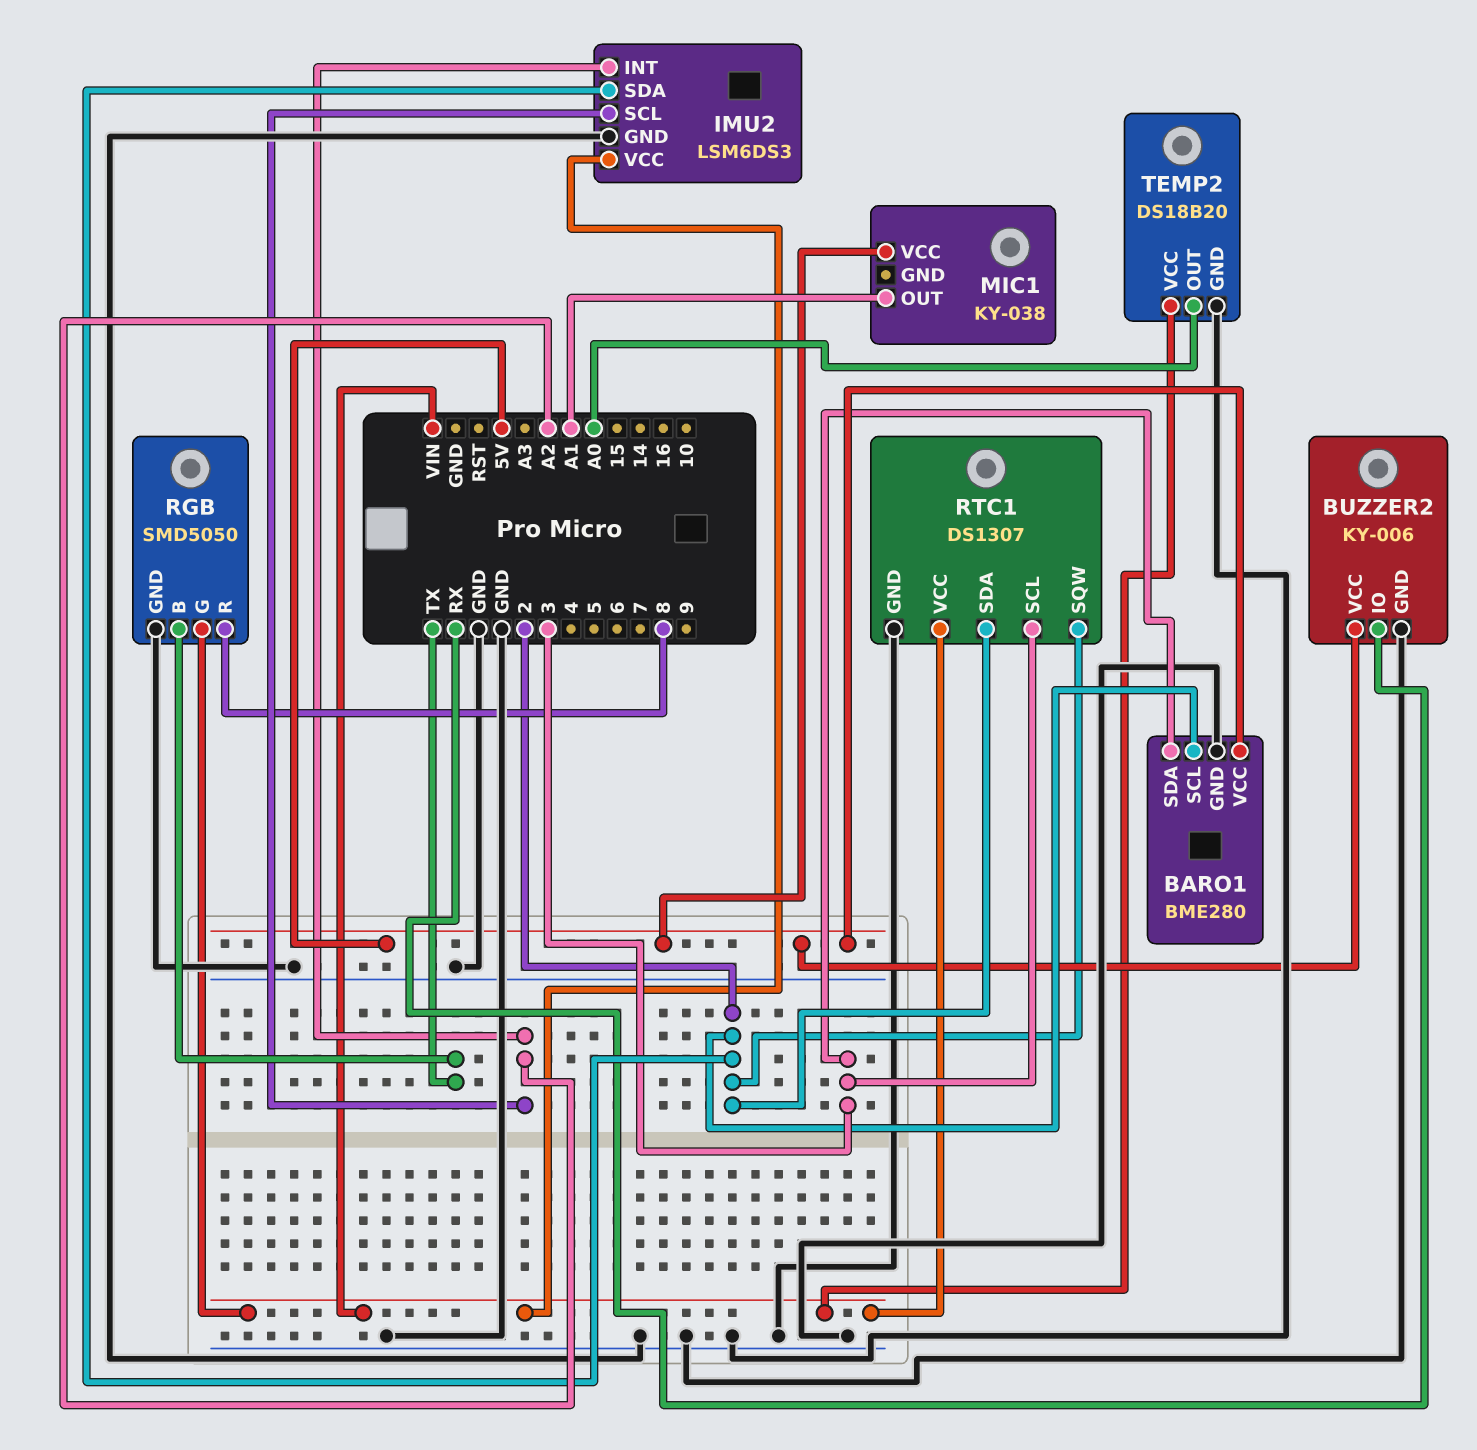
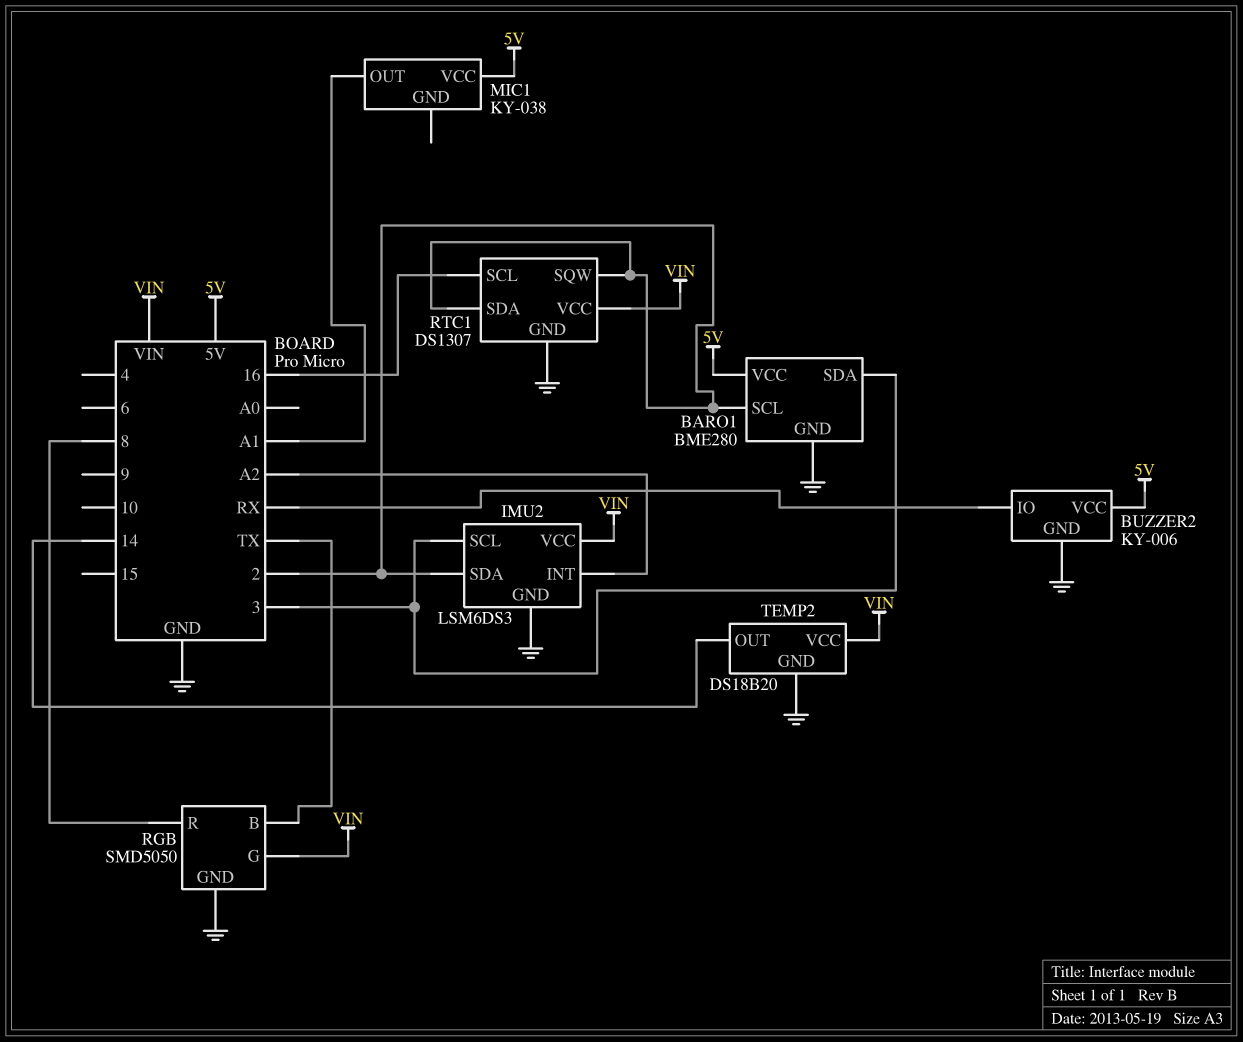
IMU2 pin SCL: A2 -> 3
RTC1 pin SCL: 3 -> 16
TEMP2 pin OUT: A0 -> 14

